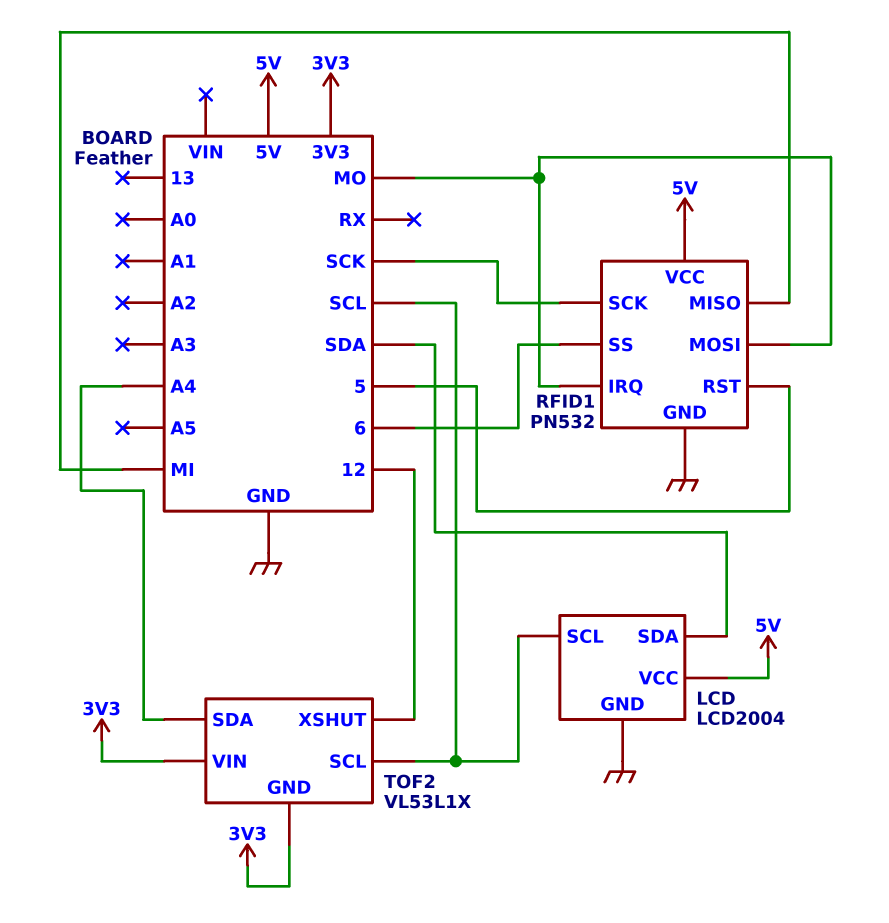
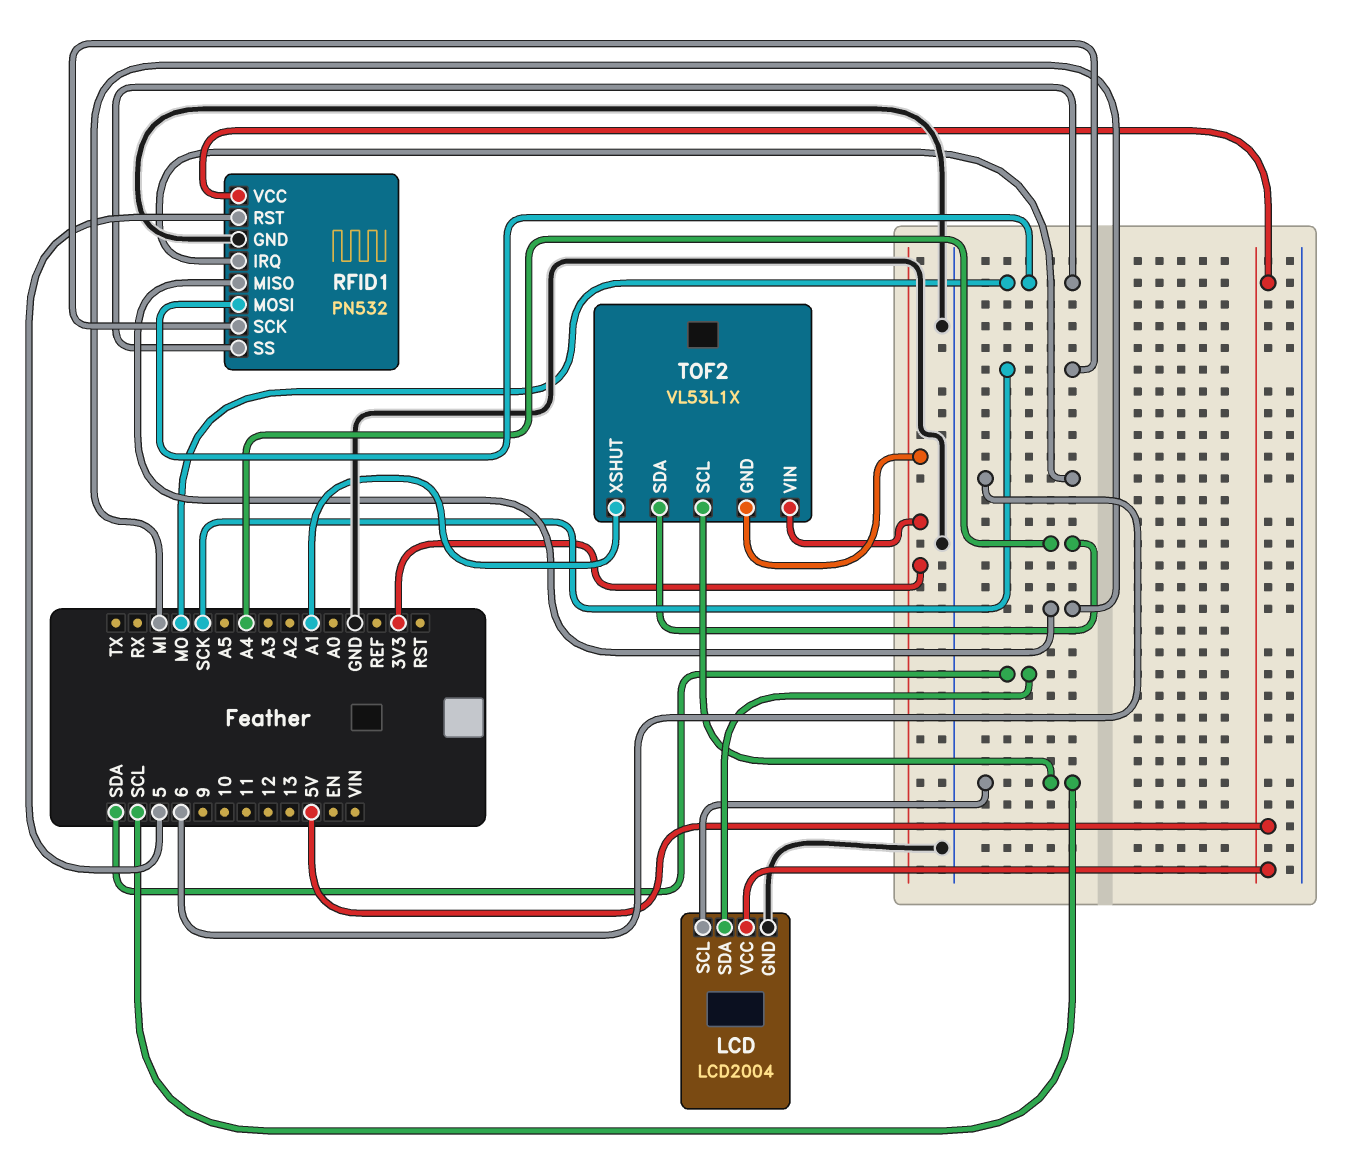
RFID1 pin IRQ: MO -> 6
RFID1 pin SS: 6 -> MO
TOF2 pin XSHUT: 12 -> A1

